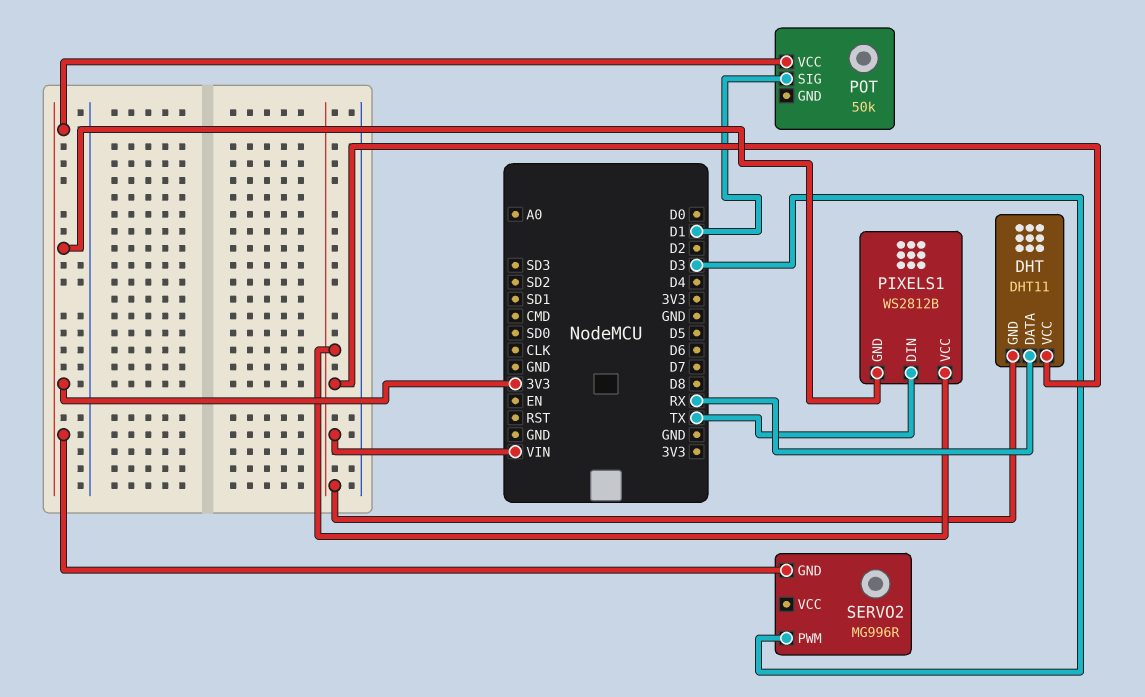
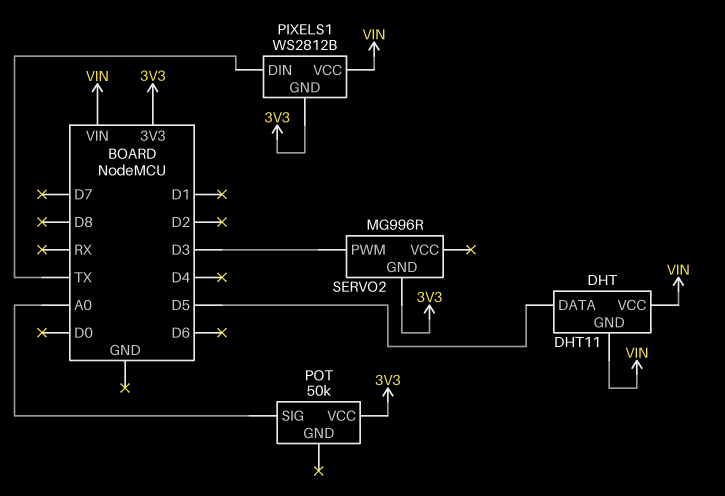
DHT pin DATA: RX -> D5
POT pin SIG: D1 -> A0

